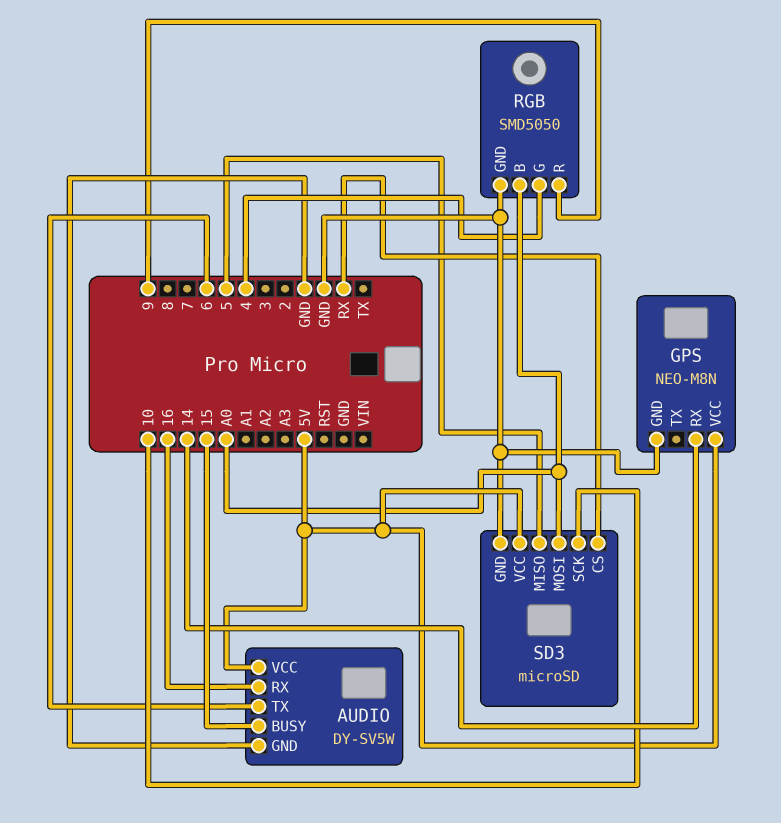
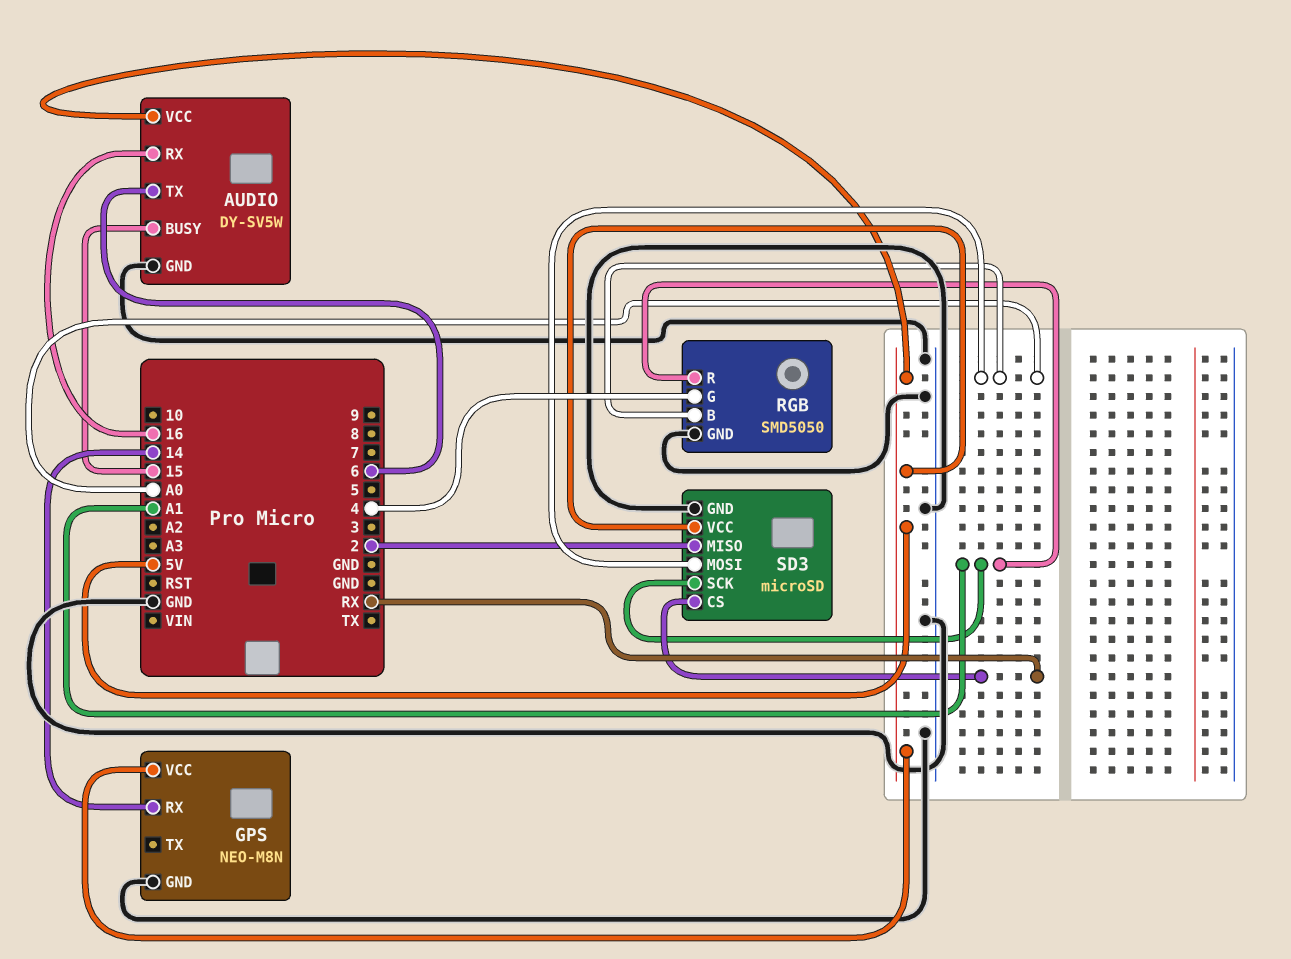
RGB pin R: 9 -> A1
SD3 pin MISO: 5 -> 2
SD3 pin SCK: 10 -> A1

